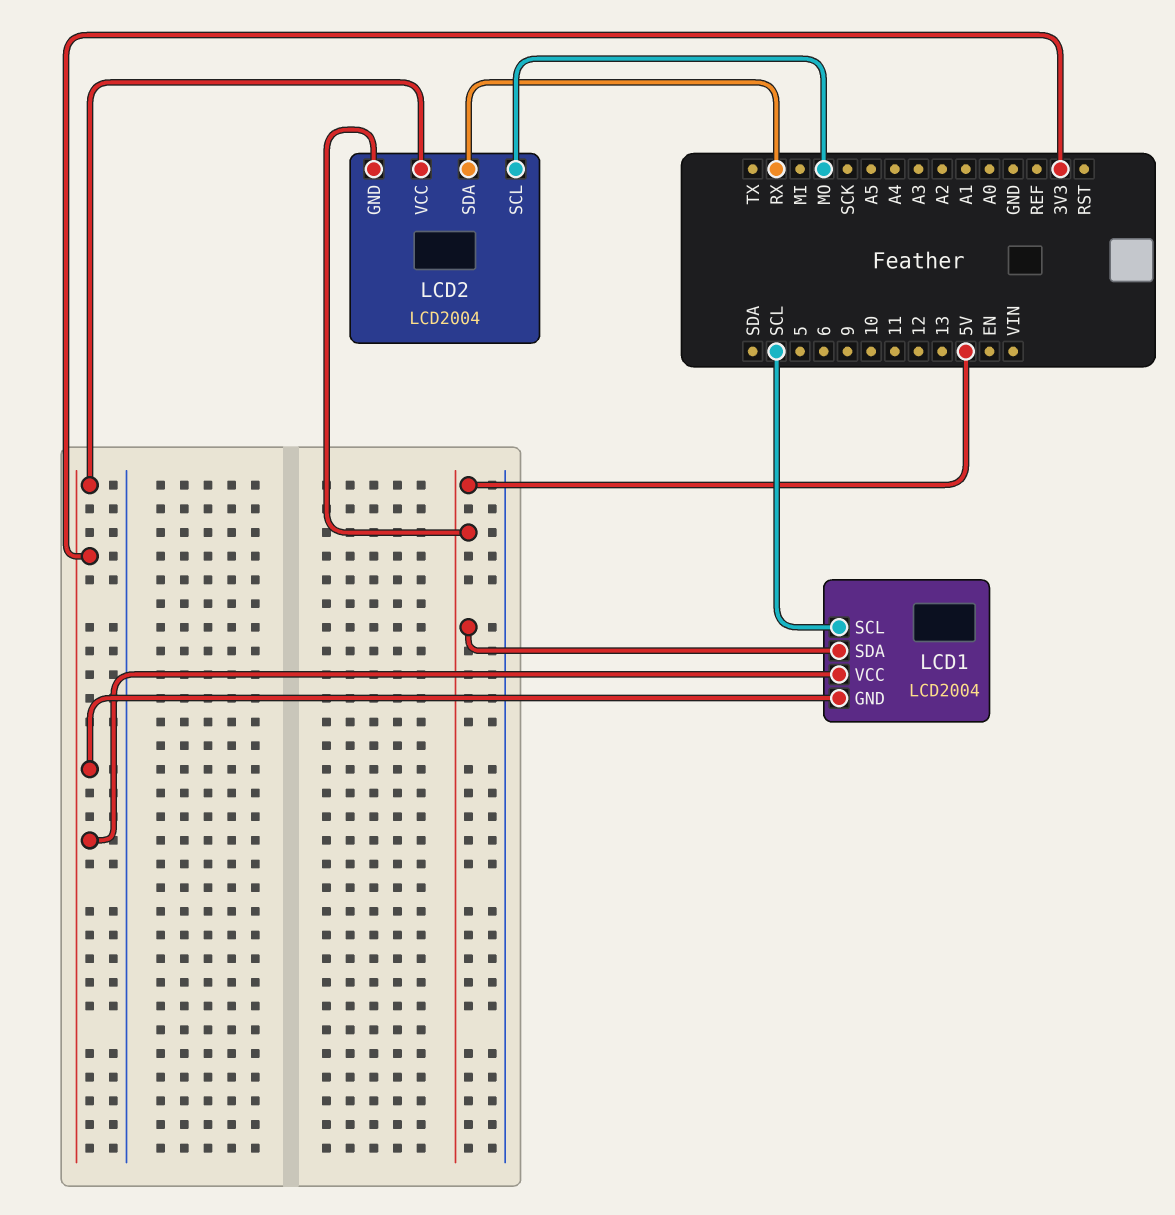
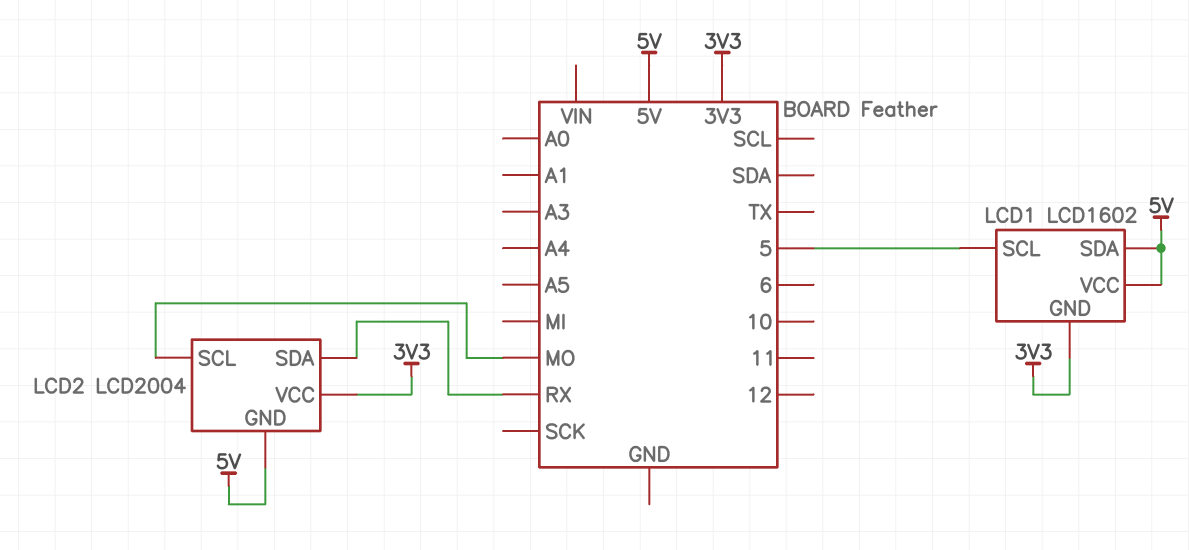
LCD1: LCD2004 -> LCD1602
LCD1 pin SCL: SCL -> 5
LCD1 pin VCC: 3V3 -> 5V

